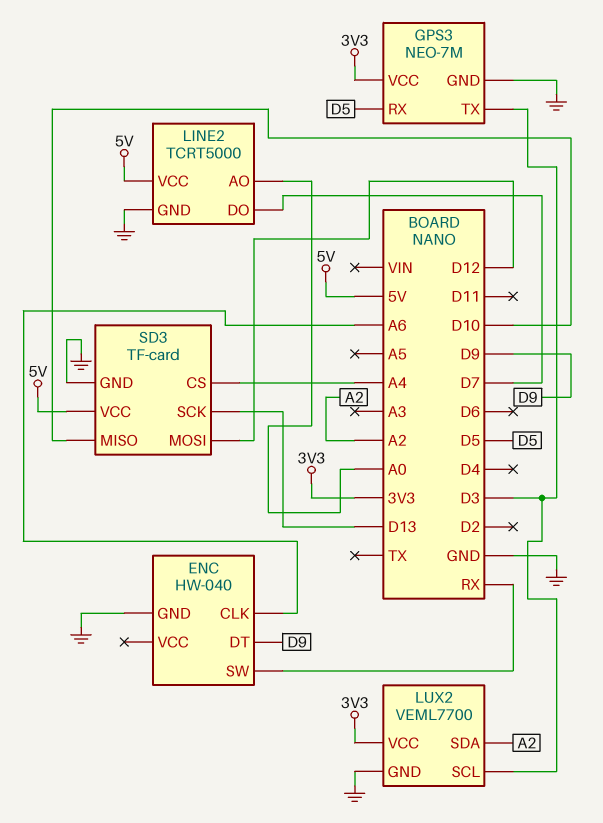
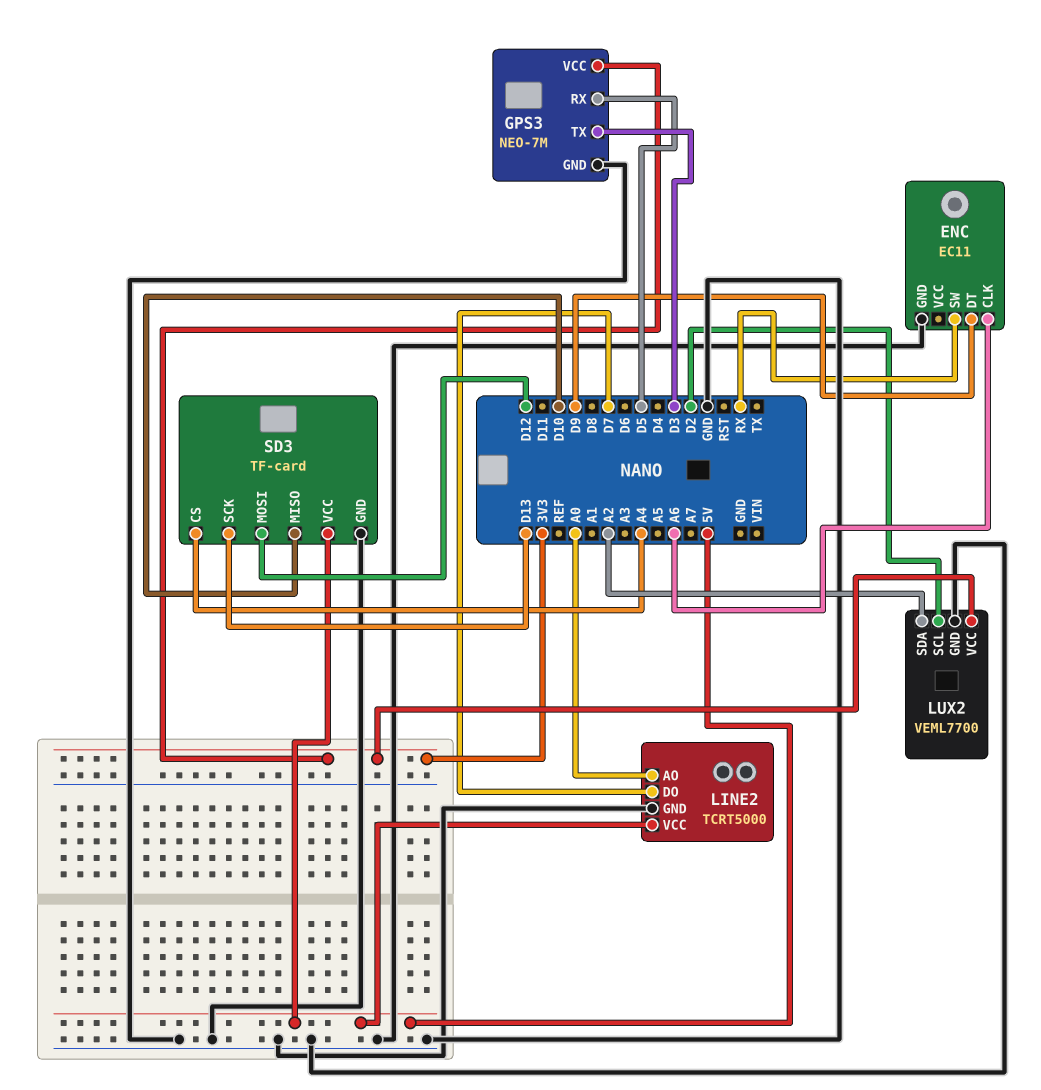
ENC: HW-040 -> EC11
LUX2 pin SCL: D3 -> D2

